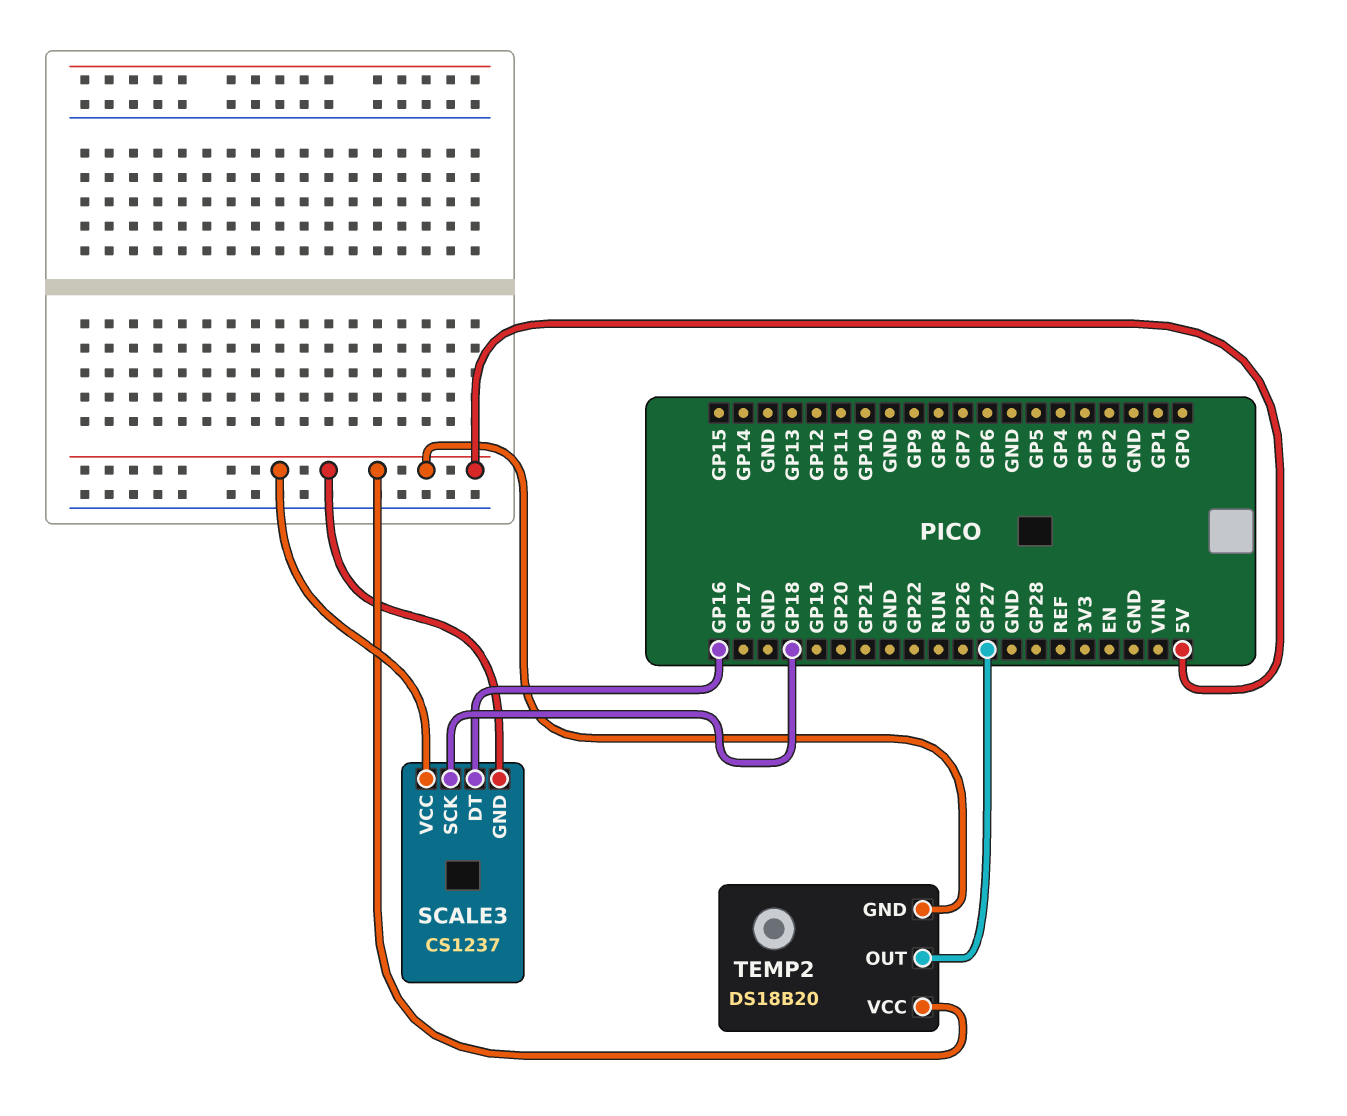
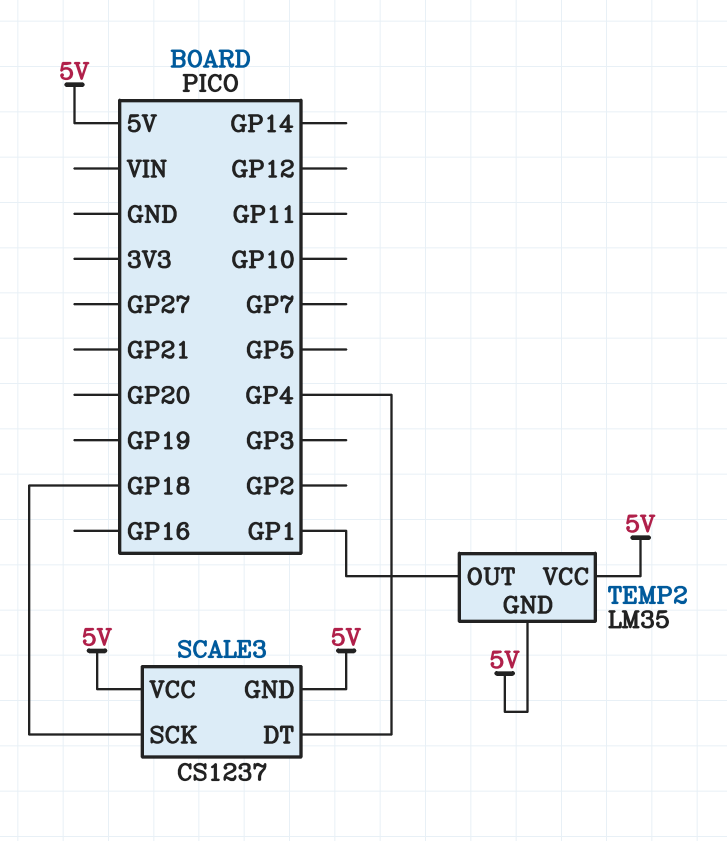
SCALE3 pin DT: GP16 -> GP4
TEMP2: DS18B20 -> LM35
TEMP2 pin OUT: GP27 -> GP1

